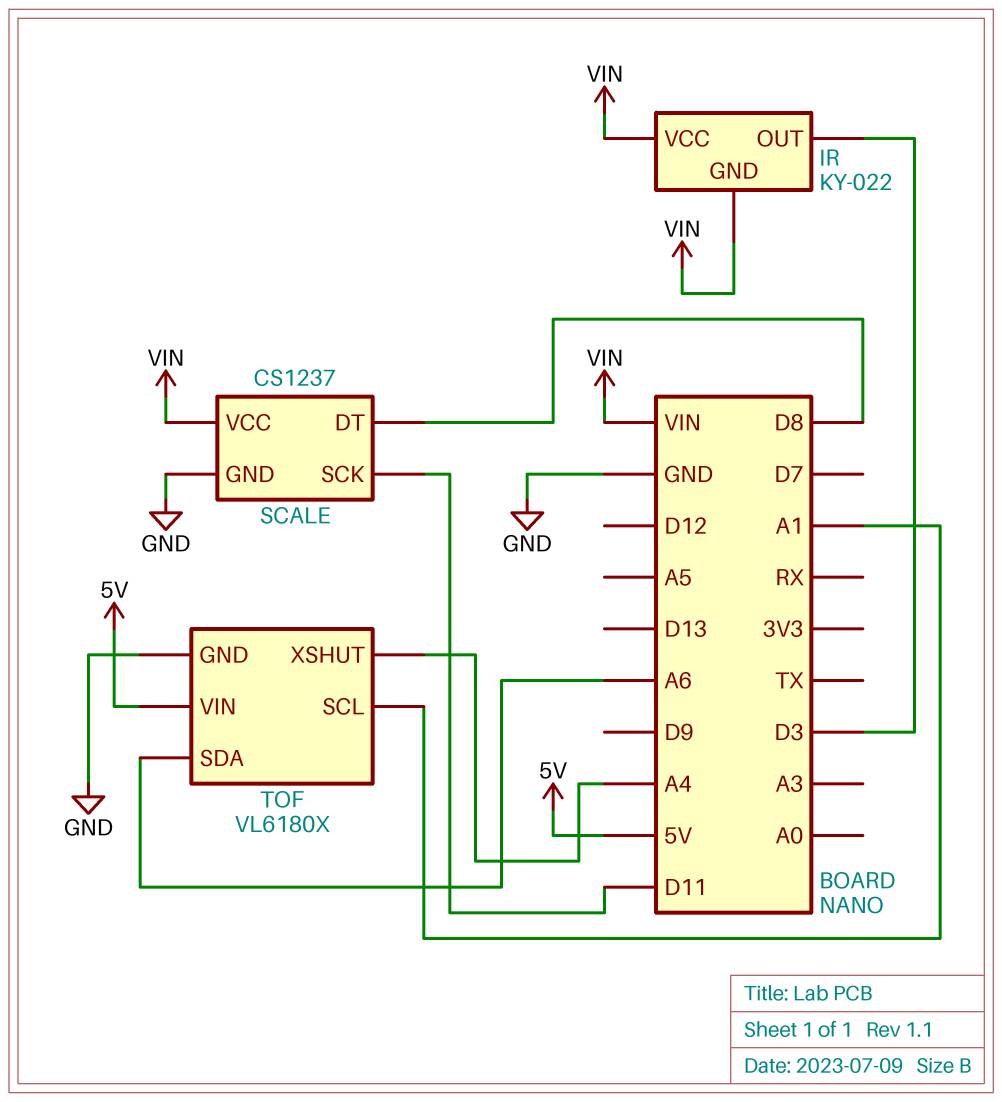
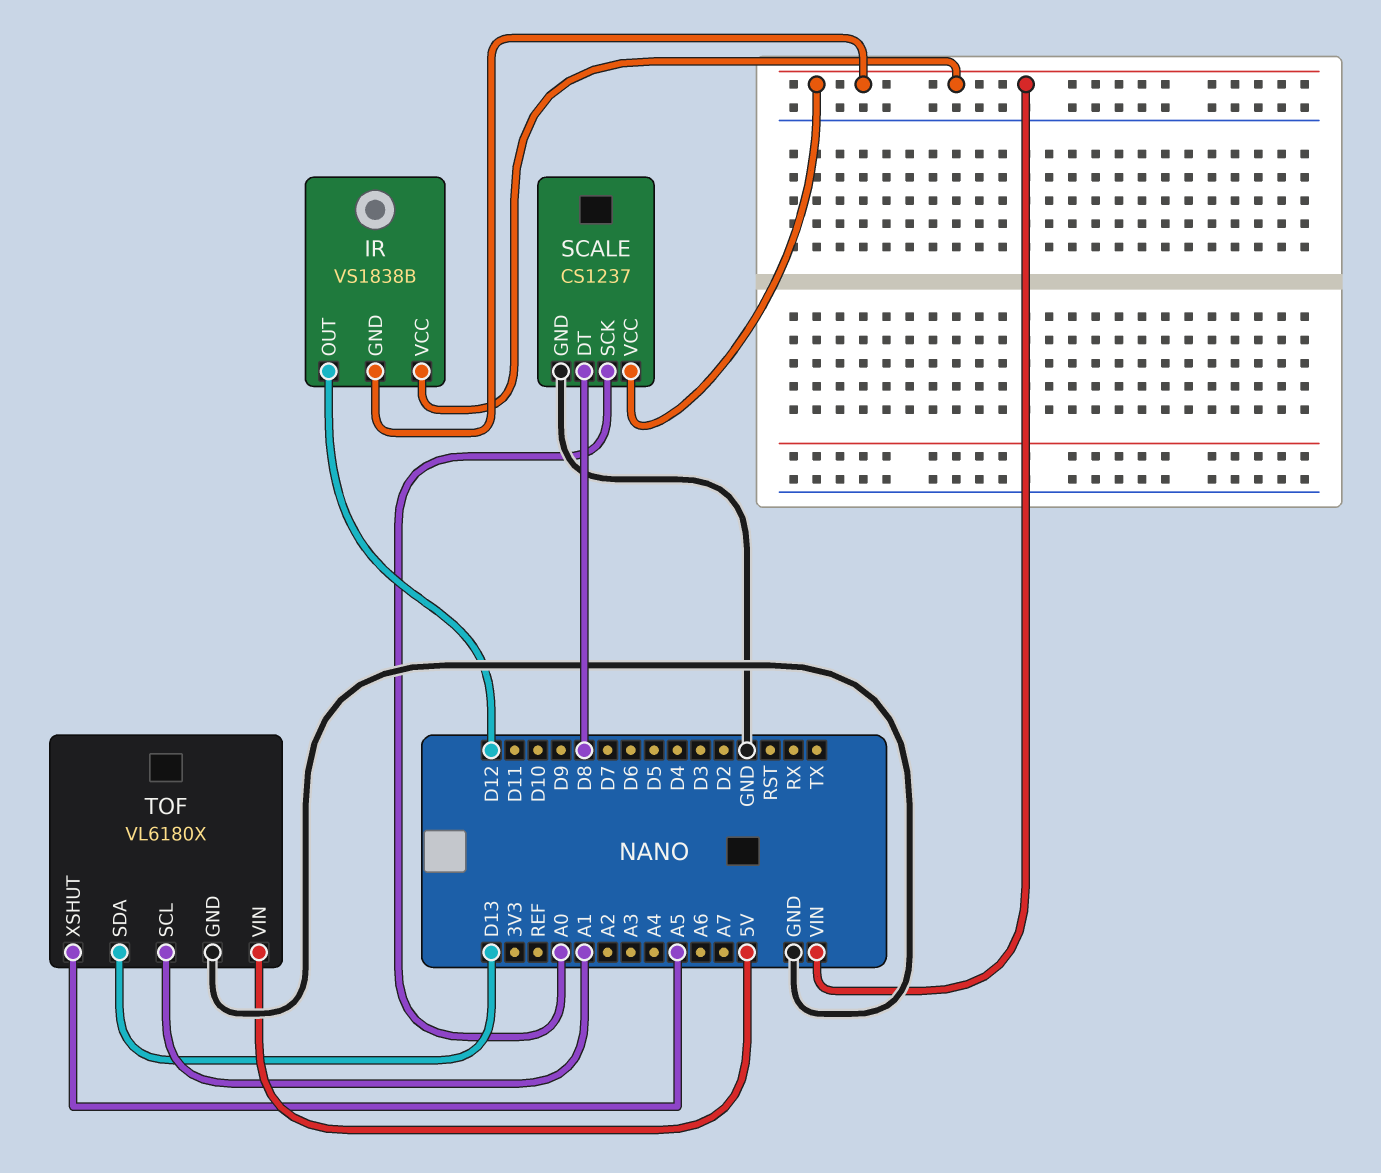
IR: KY-022 -> VS1838B
IR pin OUT: D3 -> D12
SCALE pin SCK: D11 -> A0
TOF pin SDA: A6 -> D13
TOF pin XSHUT: A4 -> A5

